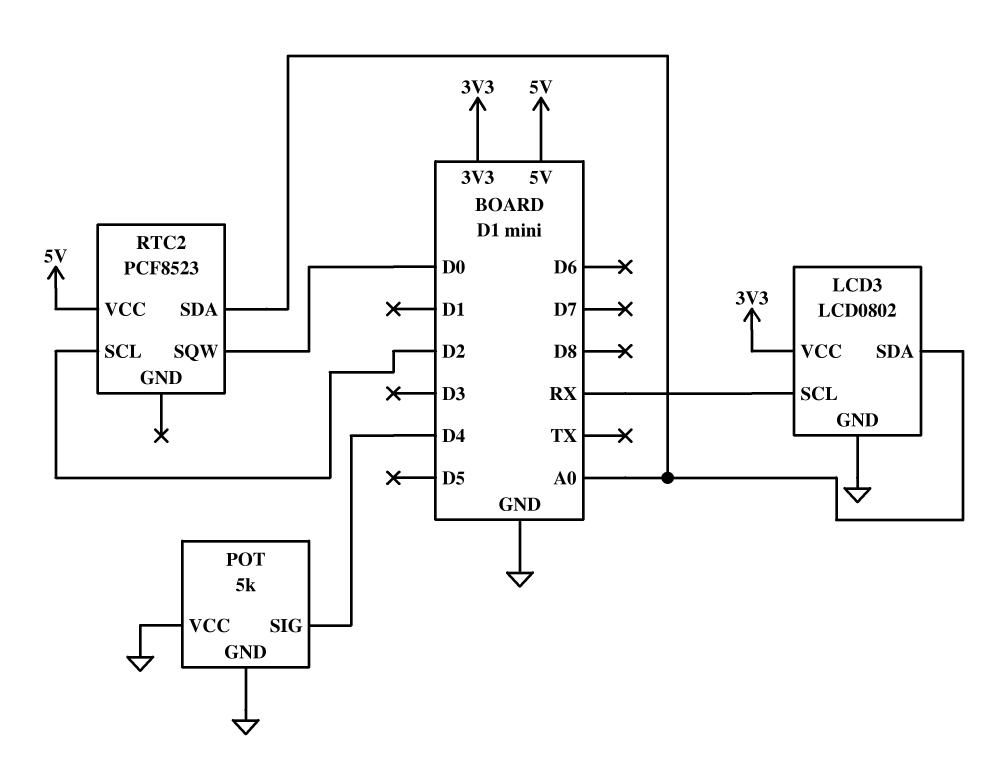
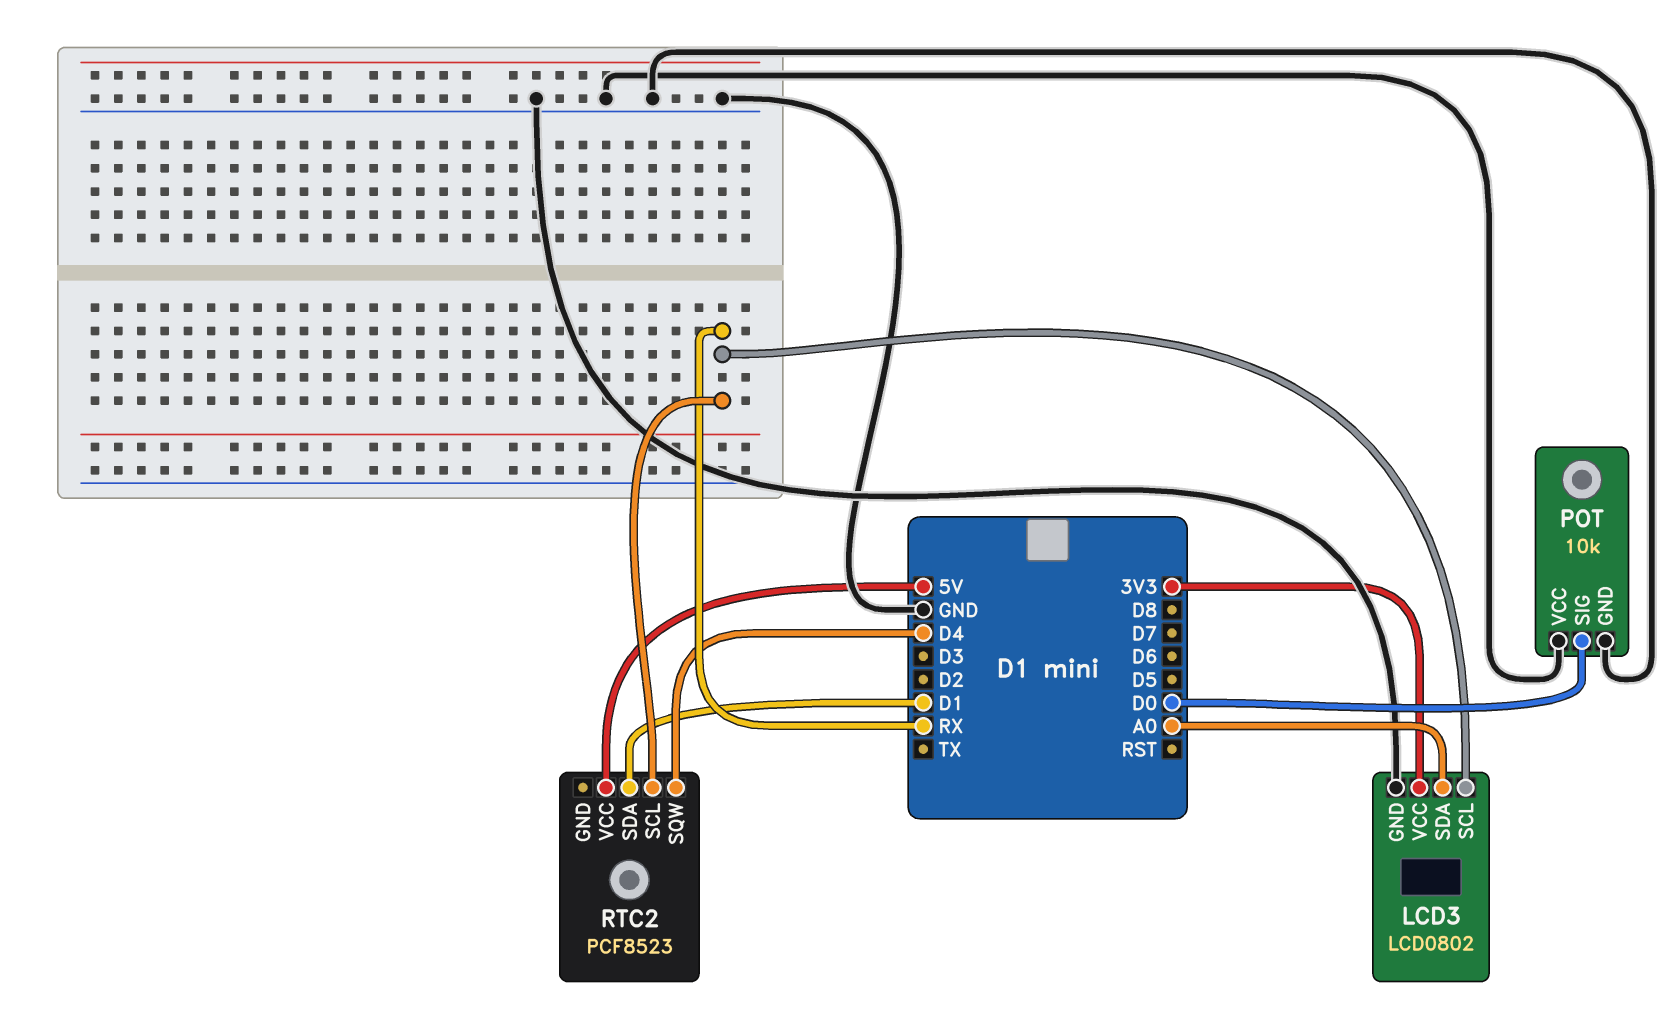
POT: 5k -> 10k
POT pin SIG: D4 -> D0
RTC2 pin SCL: D2 -> RX
RTC2 pin SDA: A0 -> D1
RTC2 pin SQW: D0 -> D4

